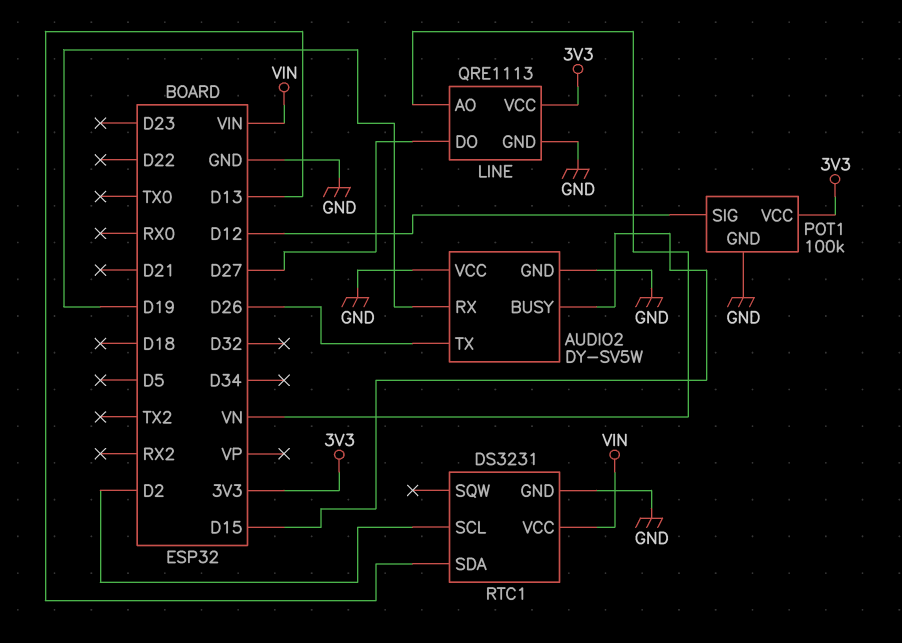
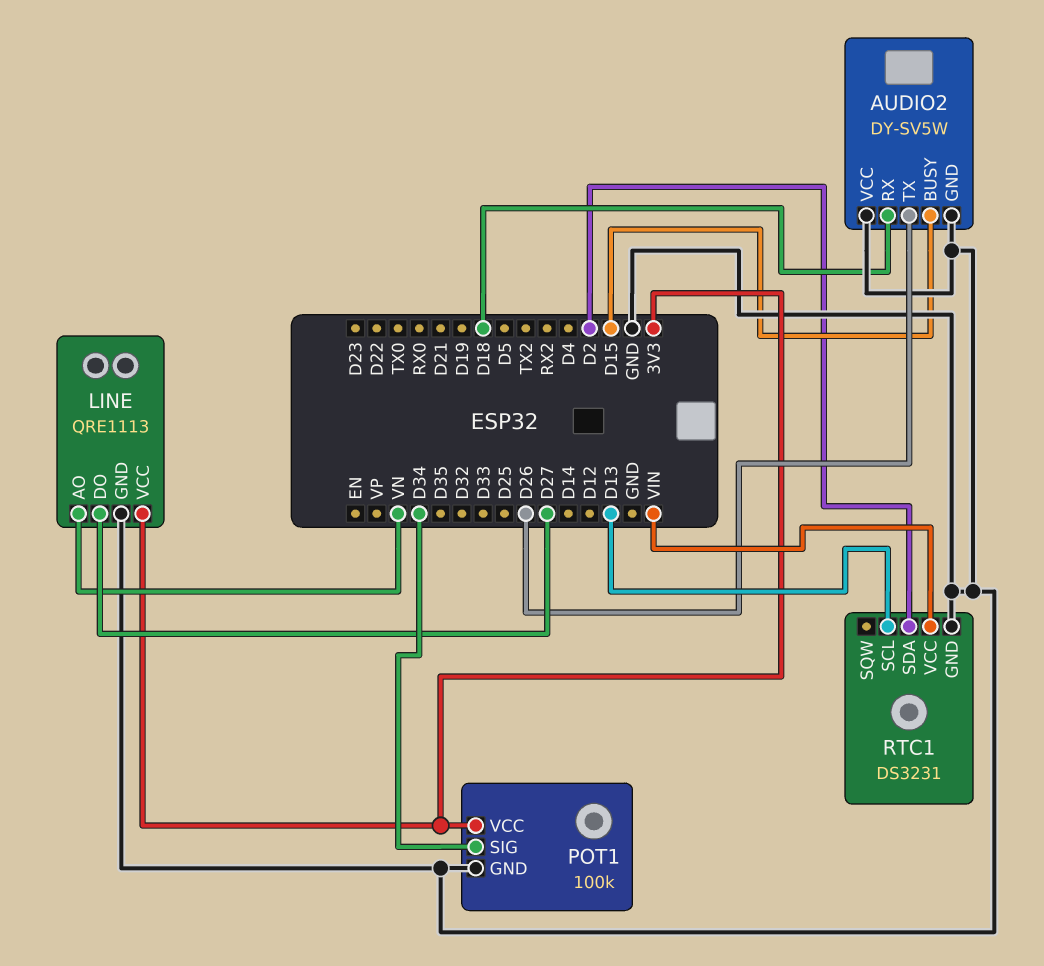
AUDIO2 pin RX: D19 -> D18
POT1 pin SIG: D12 -> D34
RTC1 pin SCL: D2 -> D13
RTC1 pin SDA: D13 -> D2

